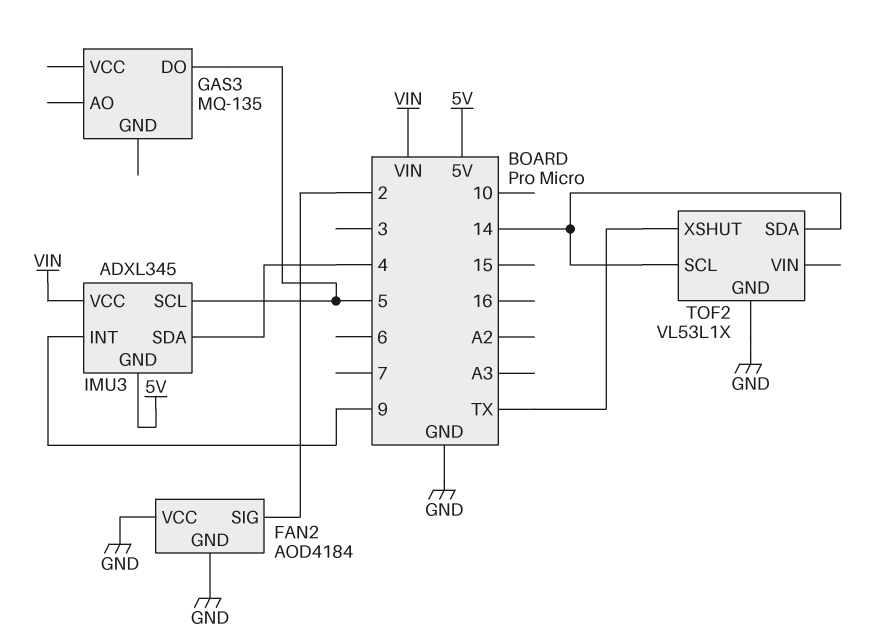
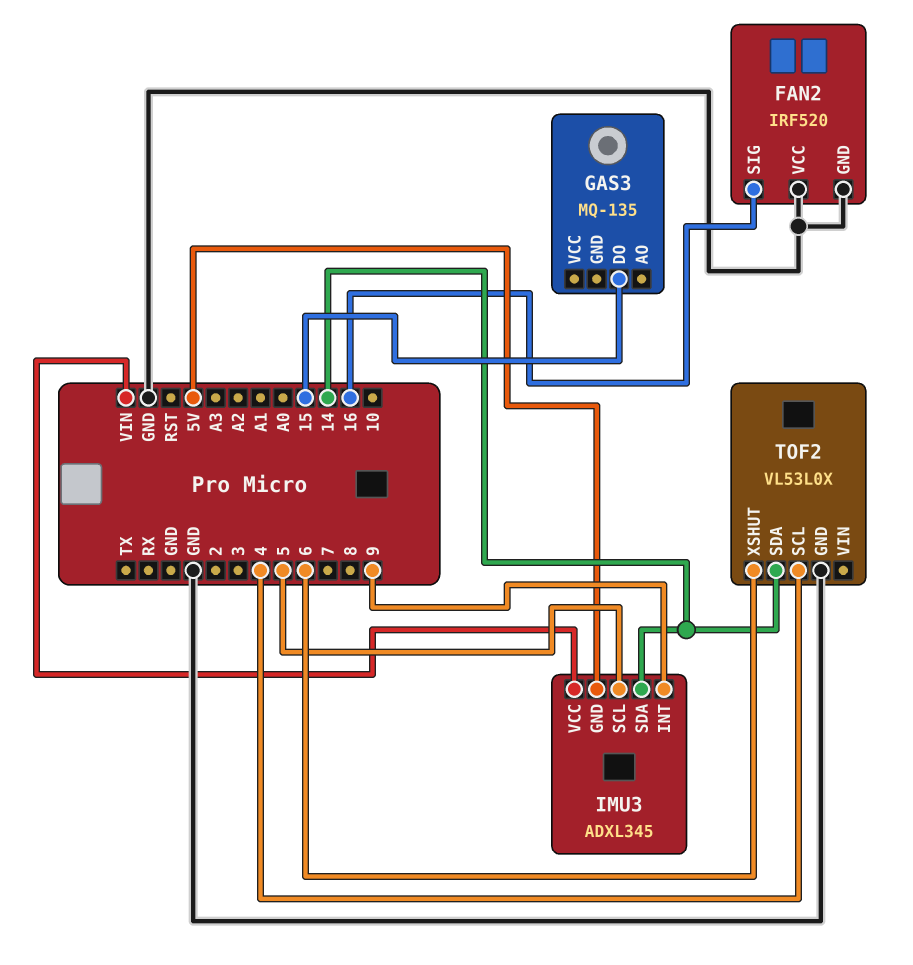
FAN2: AOD4184 -> IRF520
FAN2 pin SIG: 2 -> 16
GAS3 pin DO: 5 -> 15
IMU3 pin SDA: 4 -> 14
TOF2: VL53L1X -> VL53L0X
TOF2 pin SCL: 14 -> 4
TOF2 pin XSHUT: TX -> 6

